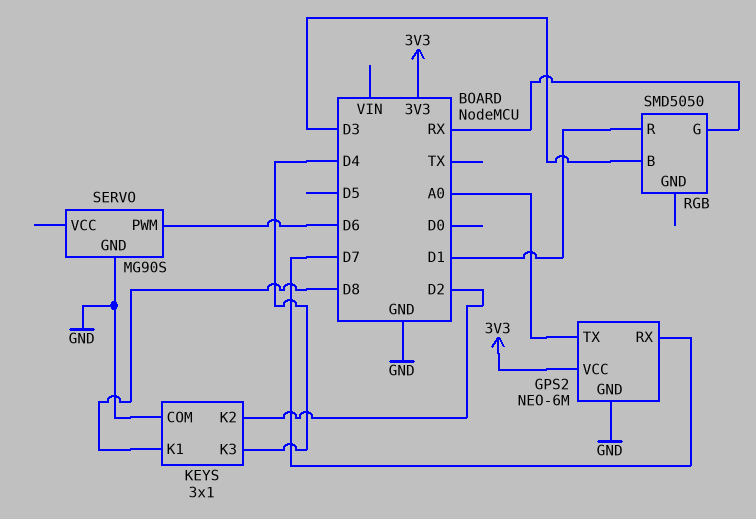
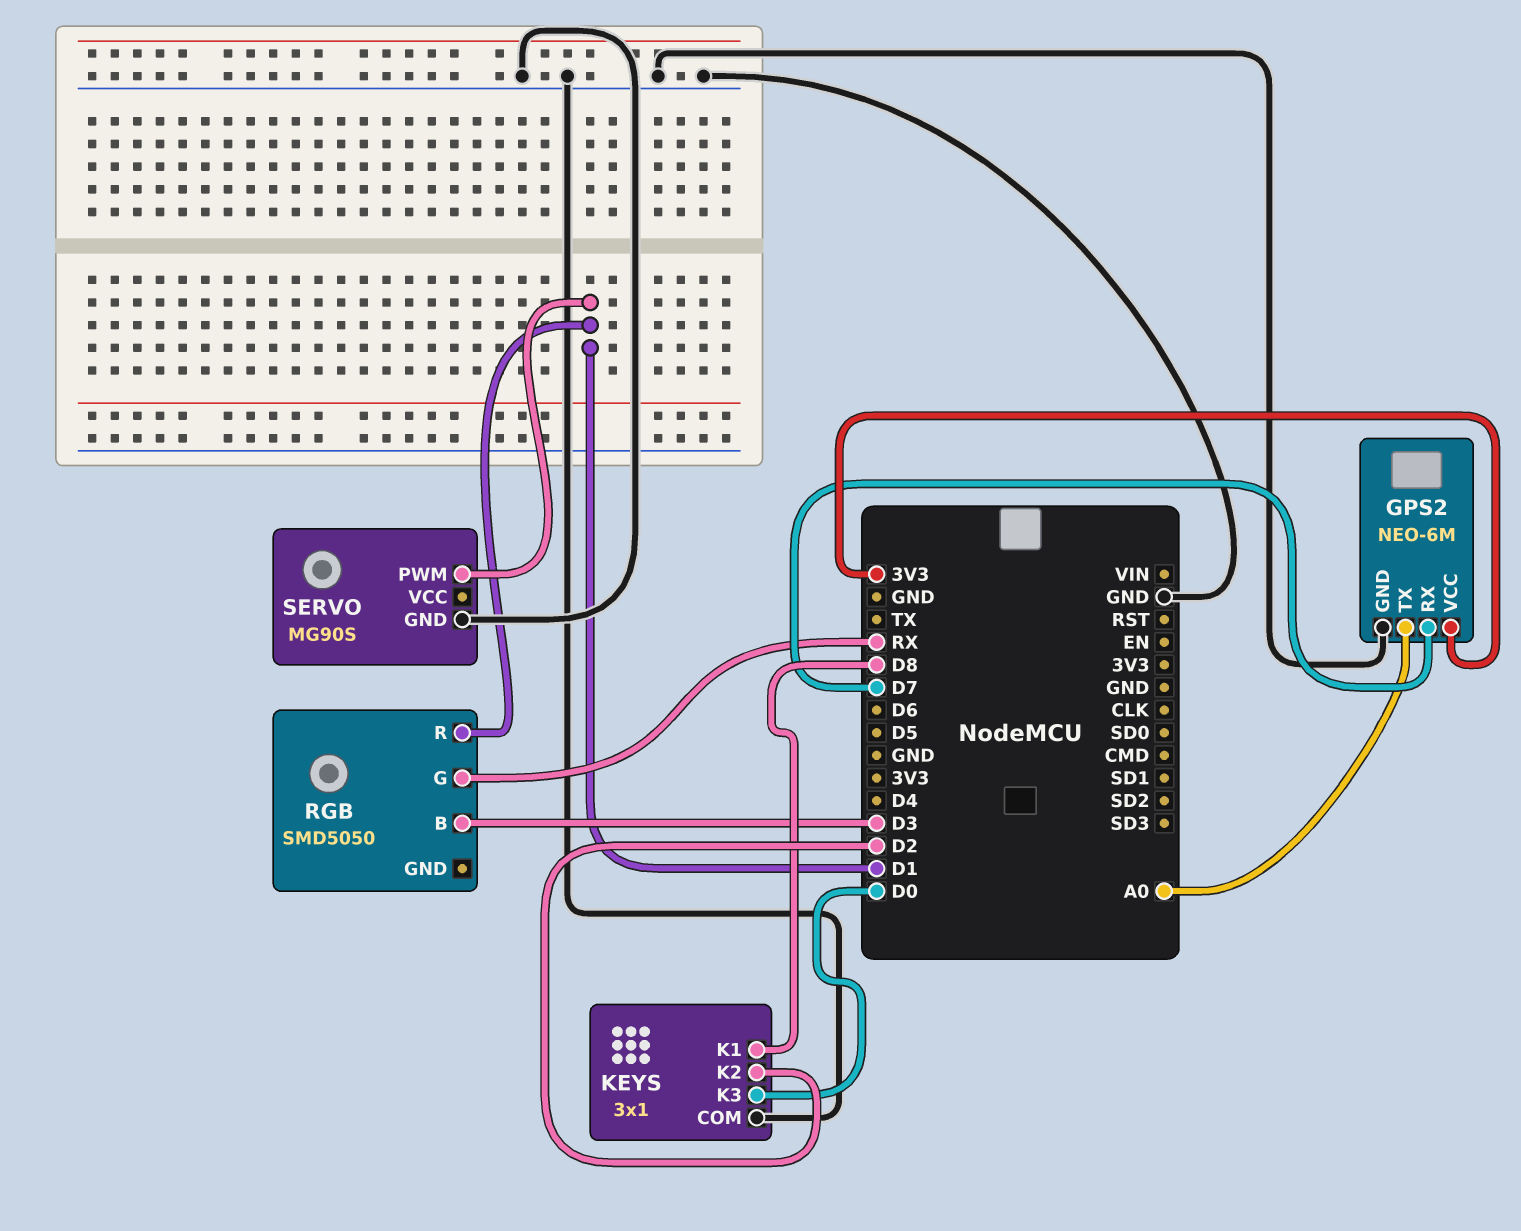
KEYS pin K3: D4 -> D0
SERVO pin PWM: D6 -> D1

